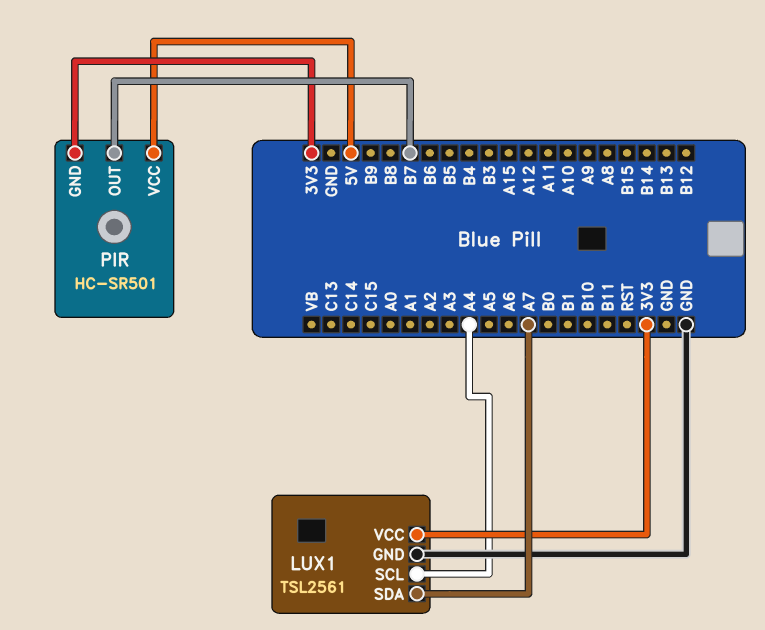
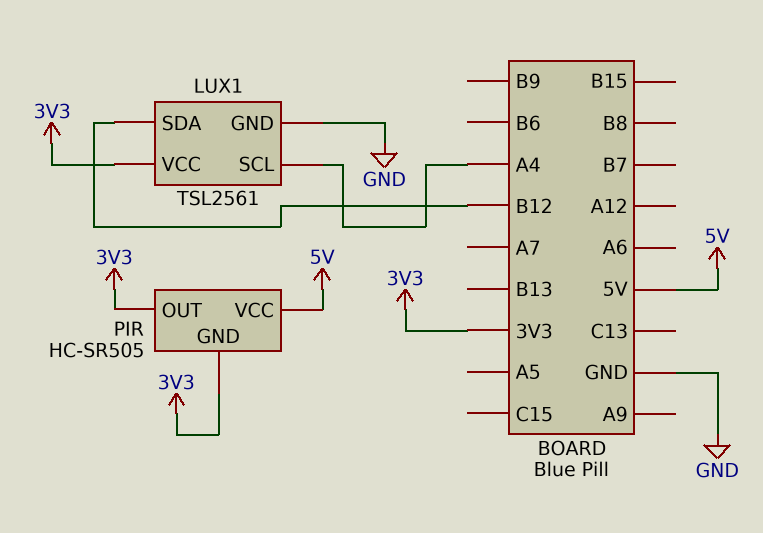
LUX1 pin SDA: A7 -> B12
PIR: HC-SR501 -> HC-SR505
PIR pin OUT: B7 -> 3V3

